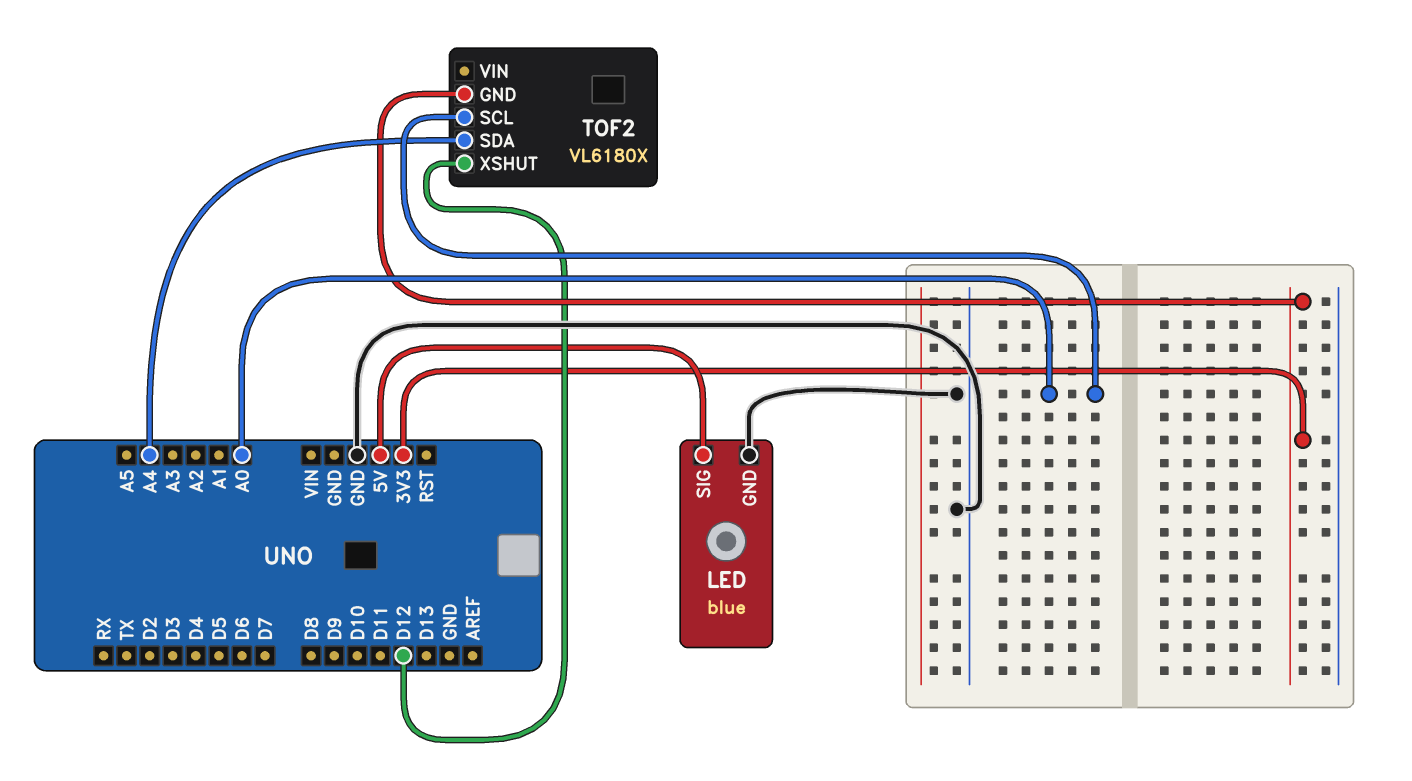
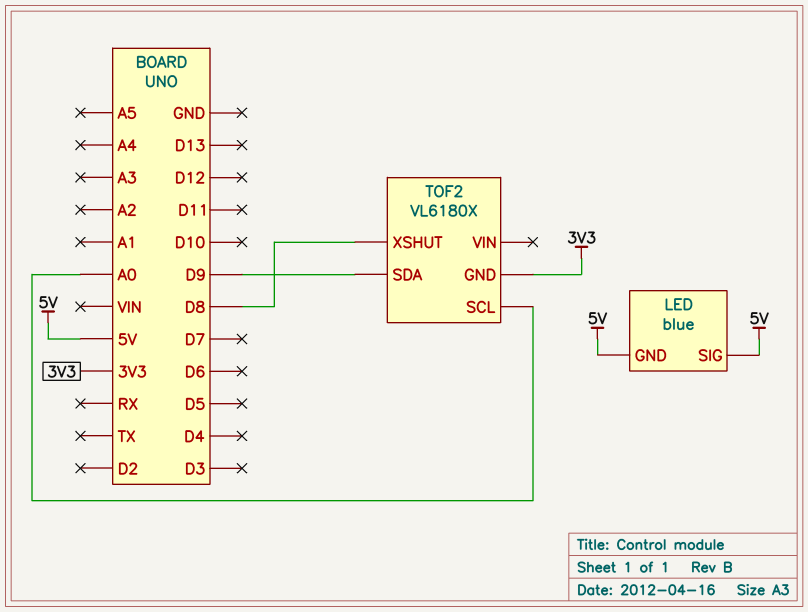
LED pin GND: GND -> 5V
TOF2 pin SDA: A4 -> D9
TOF2 pin XSHUT: D12 -> D8

